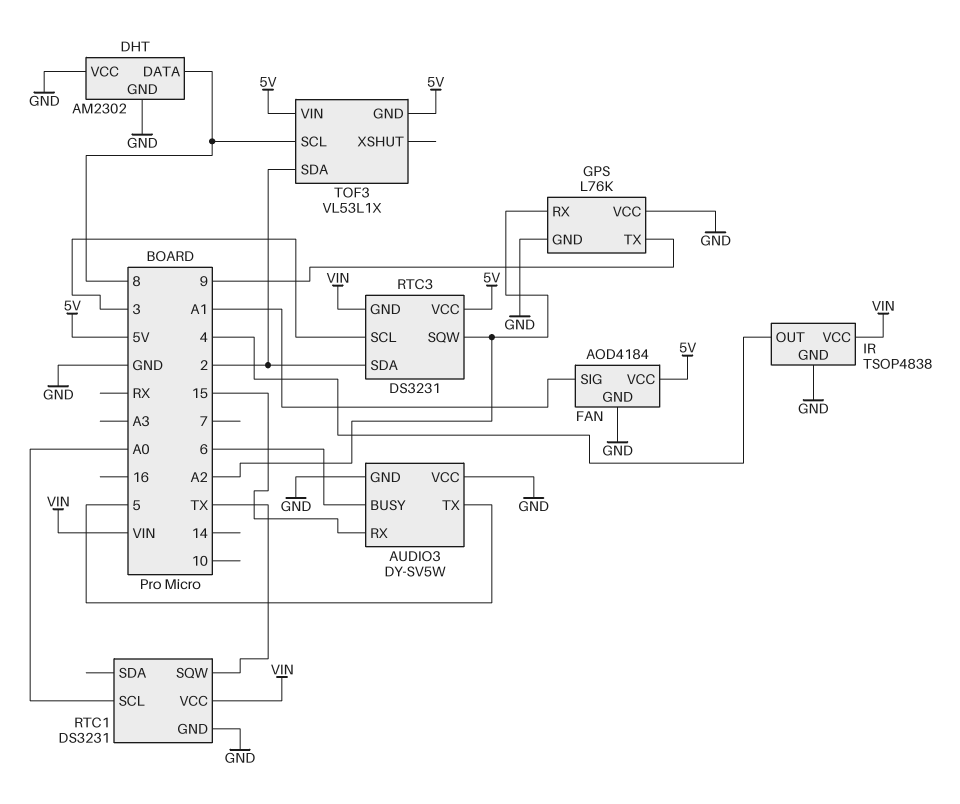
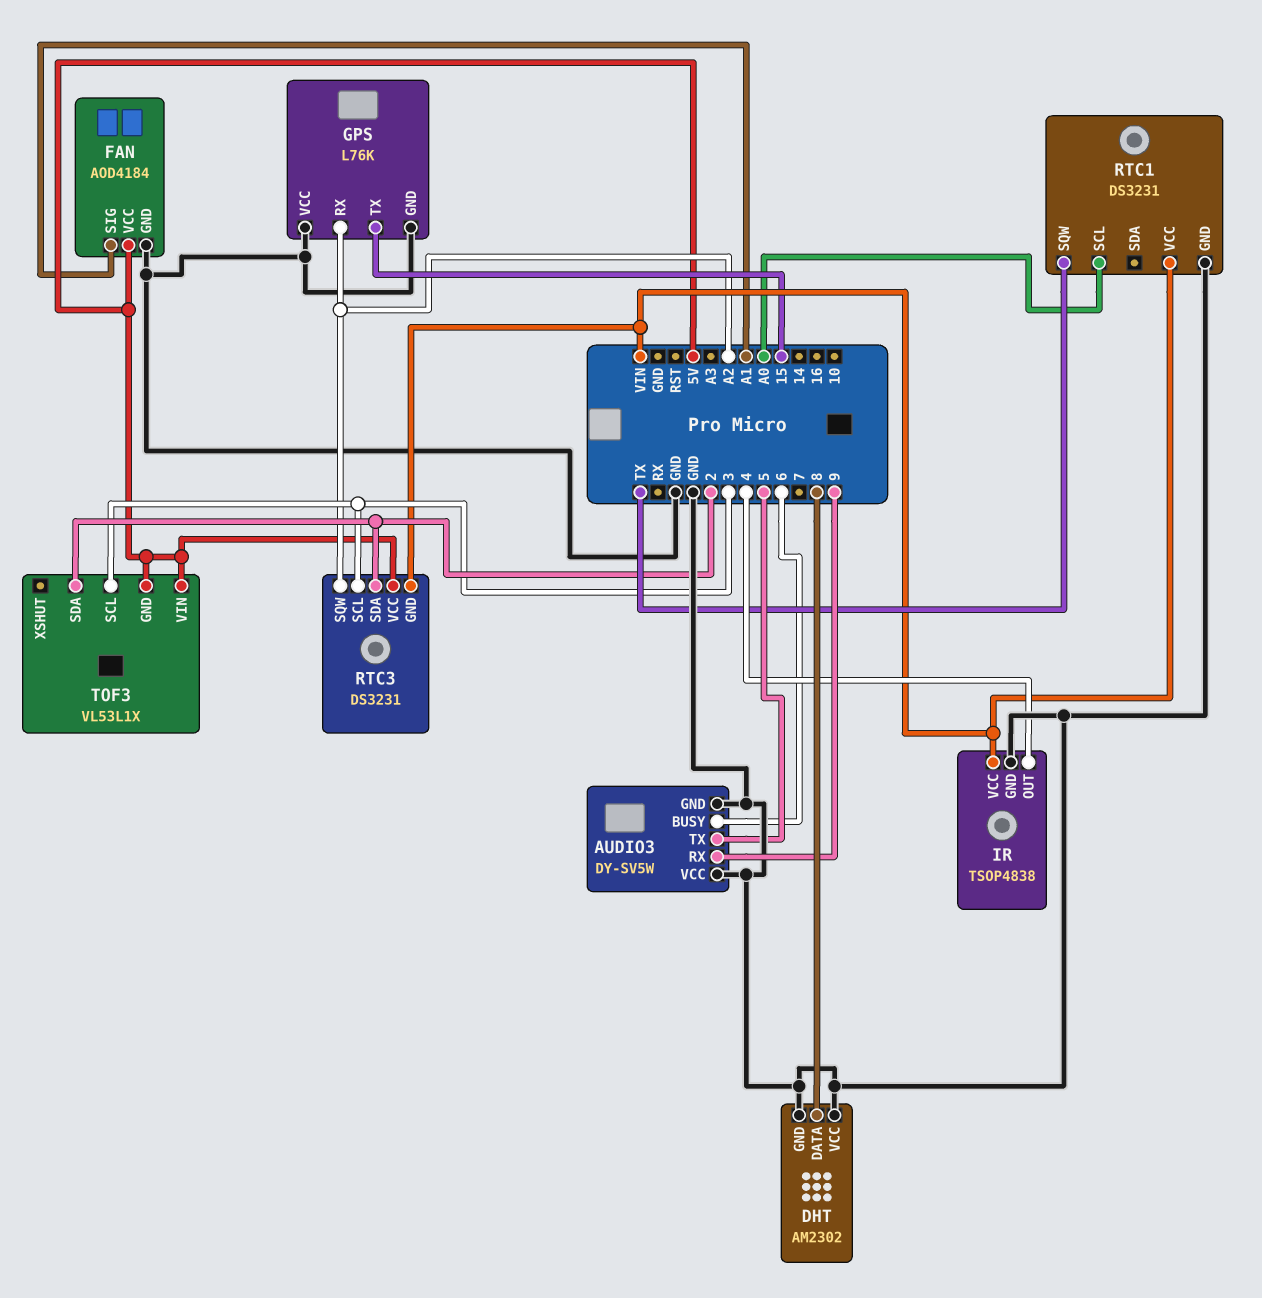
AUDIO3 pin RX: 15 -> 9
GPS pin TX: 9 -> 15
TOF3 pin SCL: 8 -> 3

